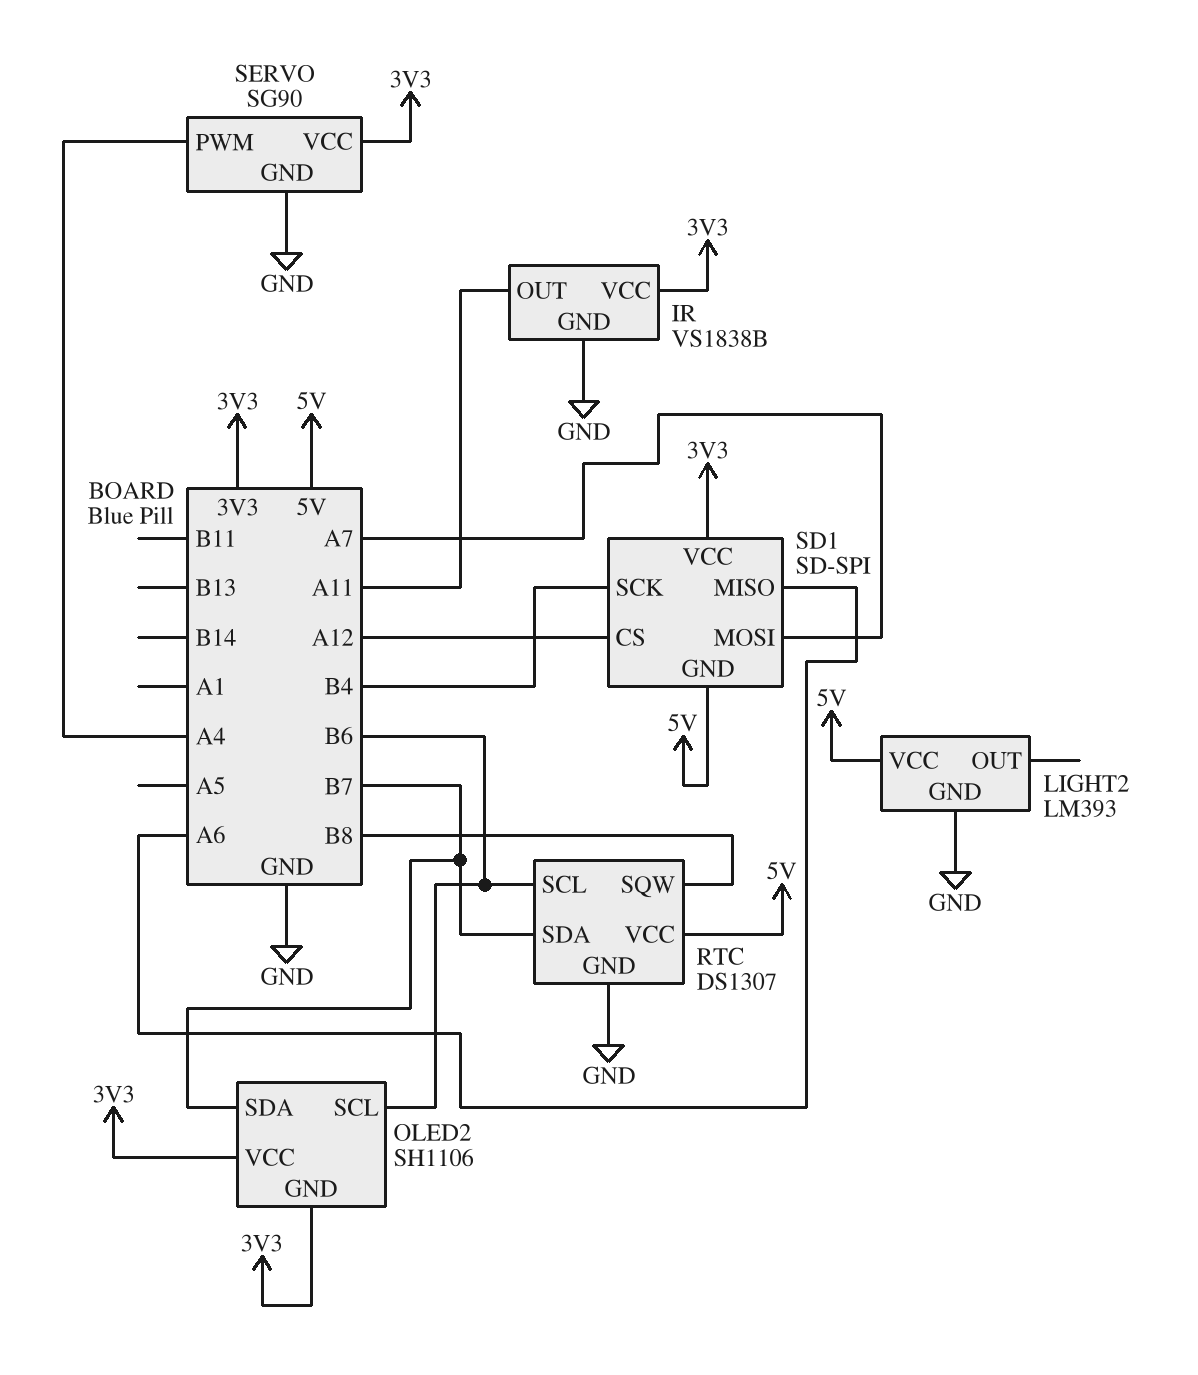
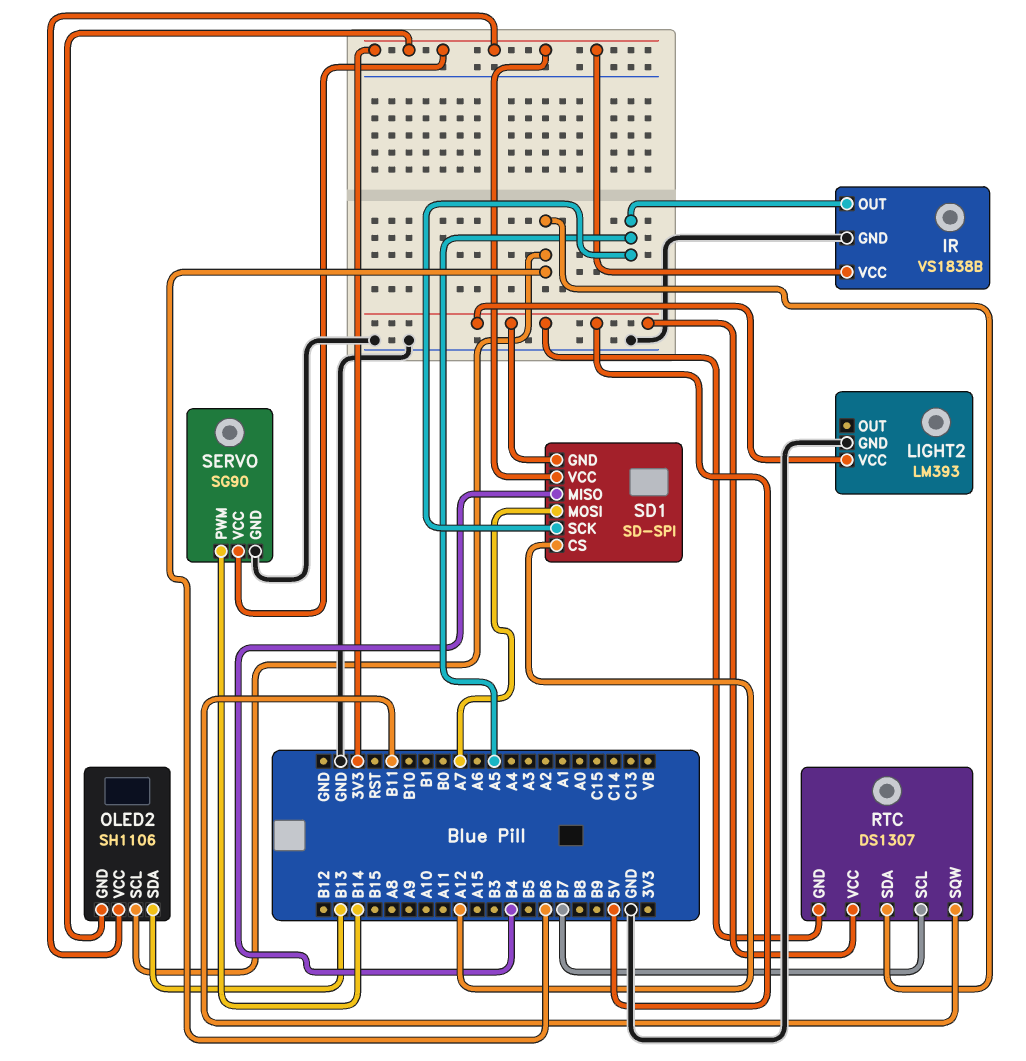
IR pin OUT: A11 -> A5
OLED2 pin SDA: B7 -> B13
RTC pin GND: GND -> 5V
RTC pin SCL: B6 -> B7
RTC pin SDA: B7 -> B6
RTC pin SQW: B8 -> B11
SD1 pin MISO: A6 -> B4
SD1 pin SCK: B4 -> A5
SERVO pin PWM: A4 -> B14

